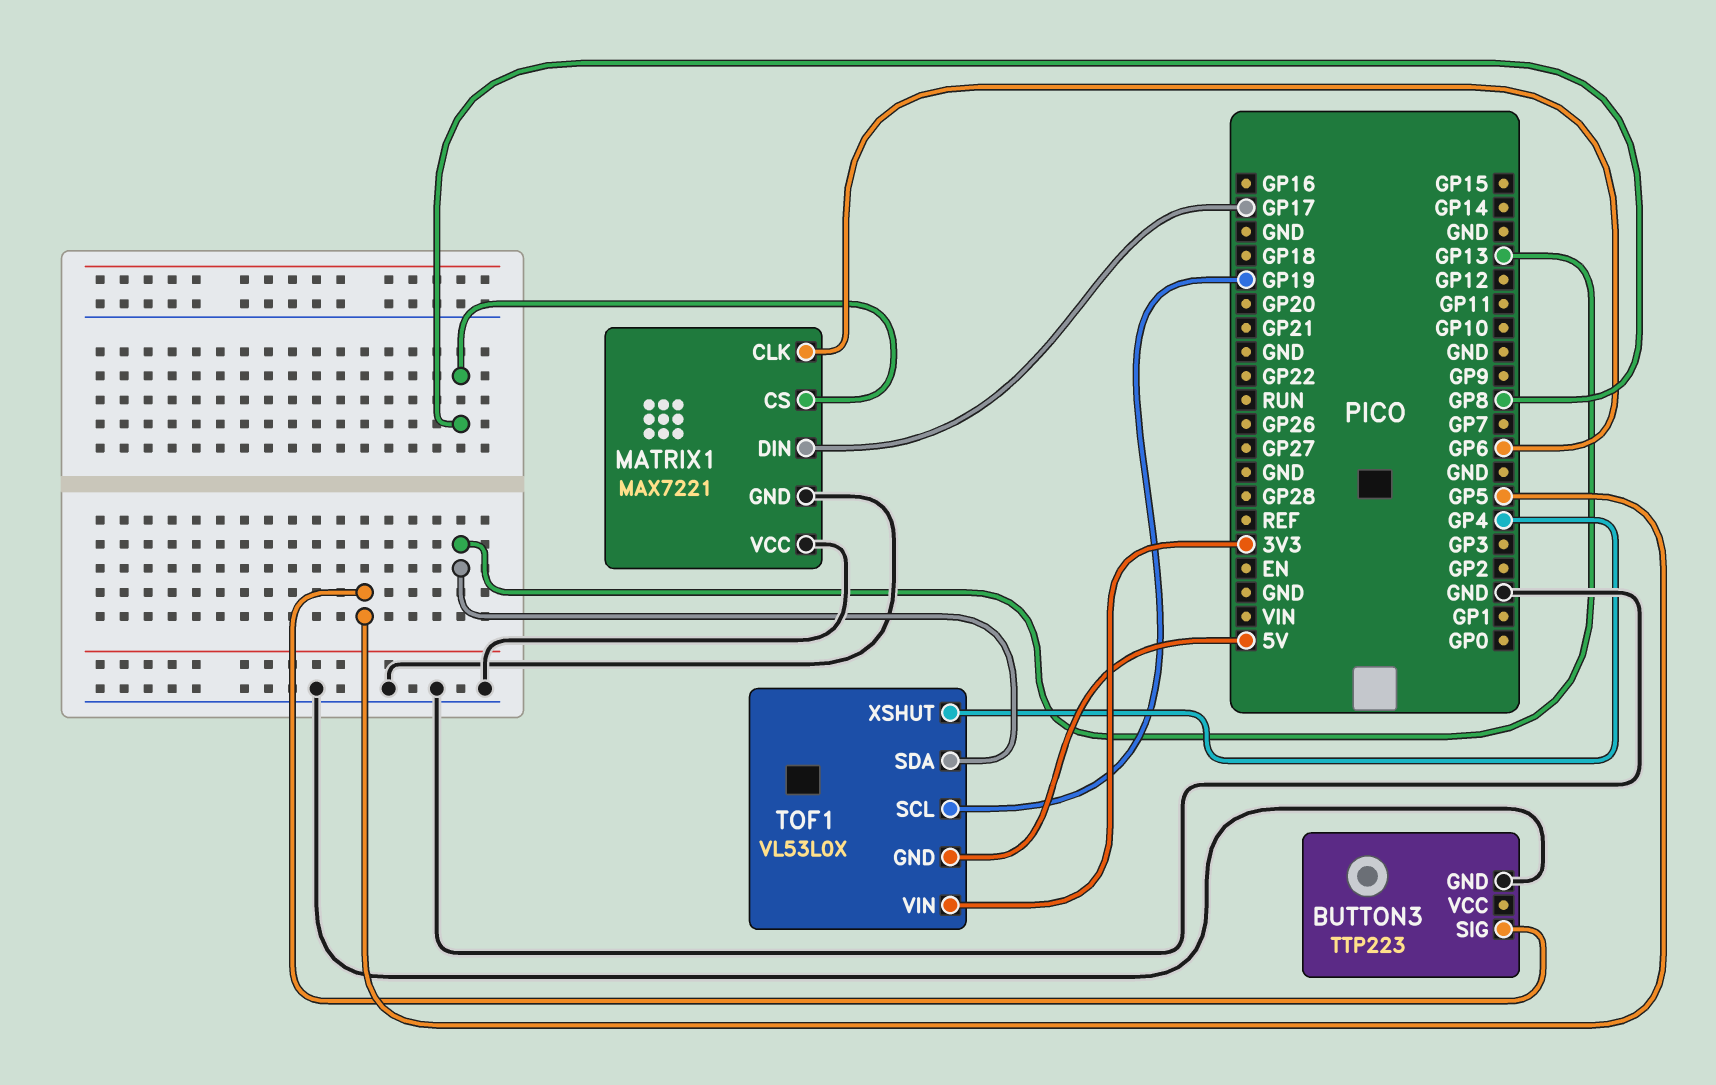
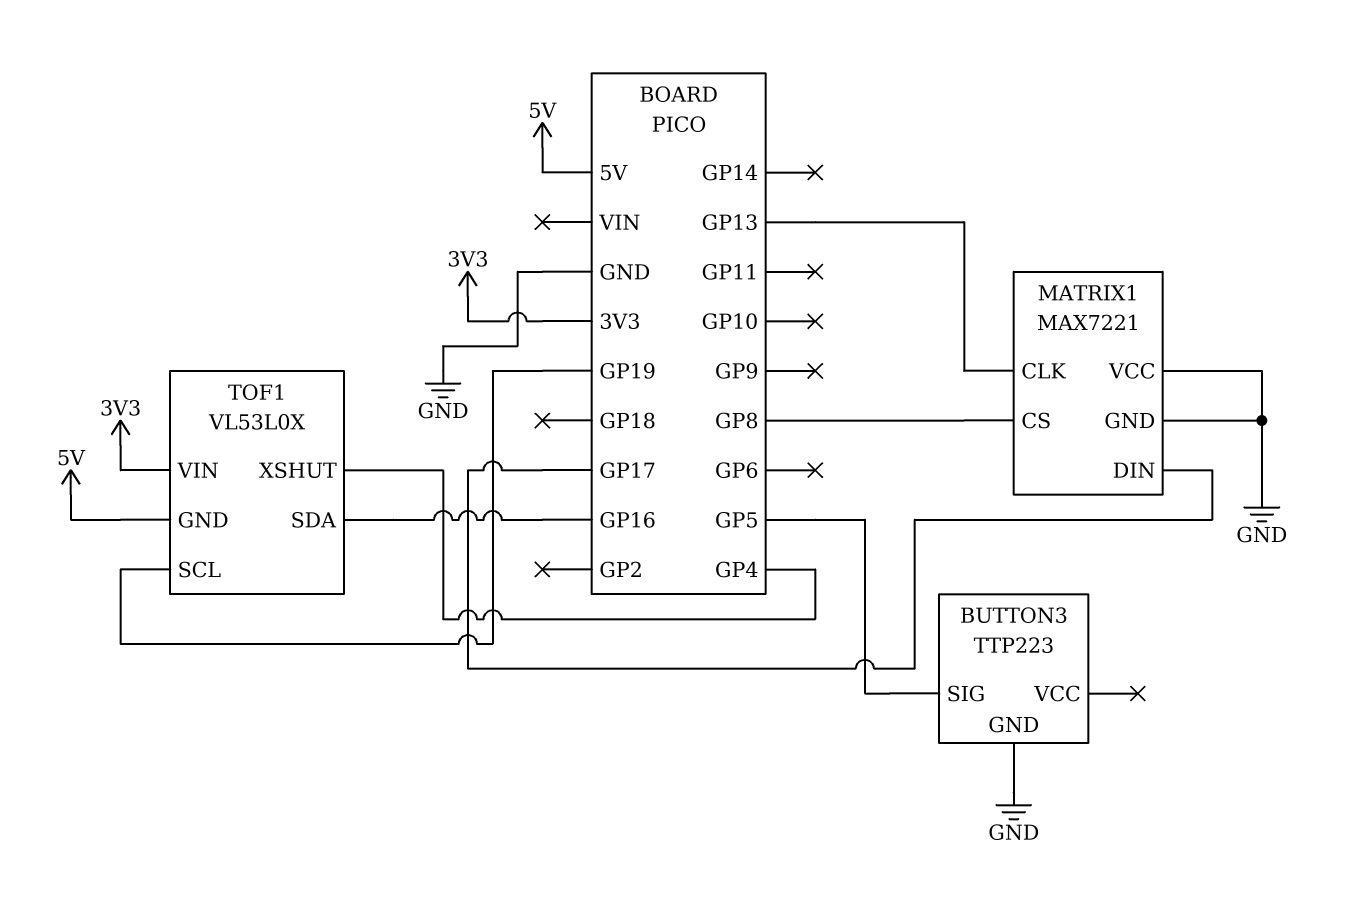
MATRIX1 pin CLK: GP6 -> GP13
TOF1 pin SDA: GP13 -> GP16

